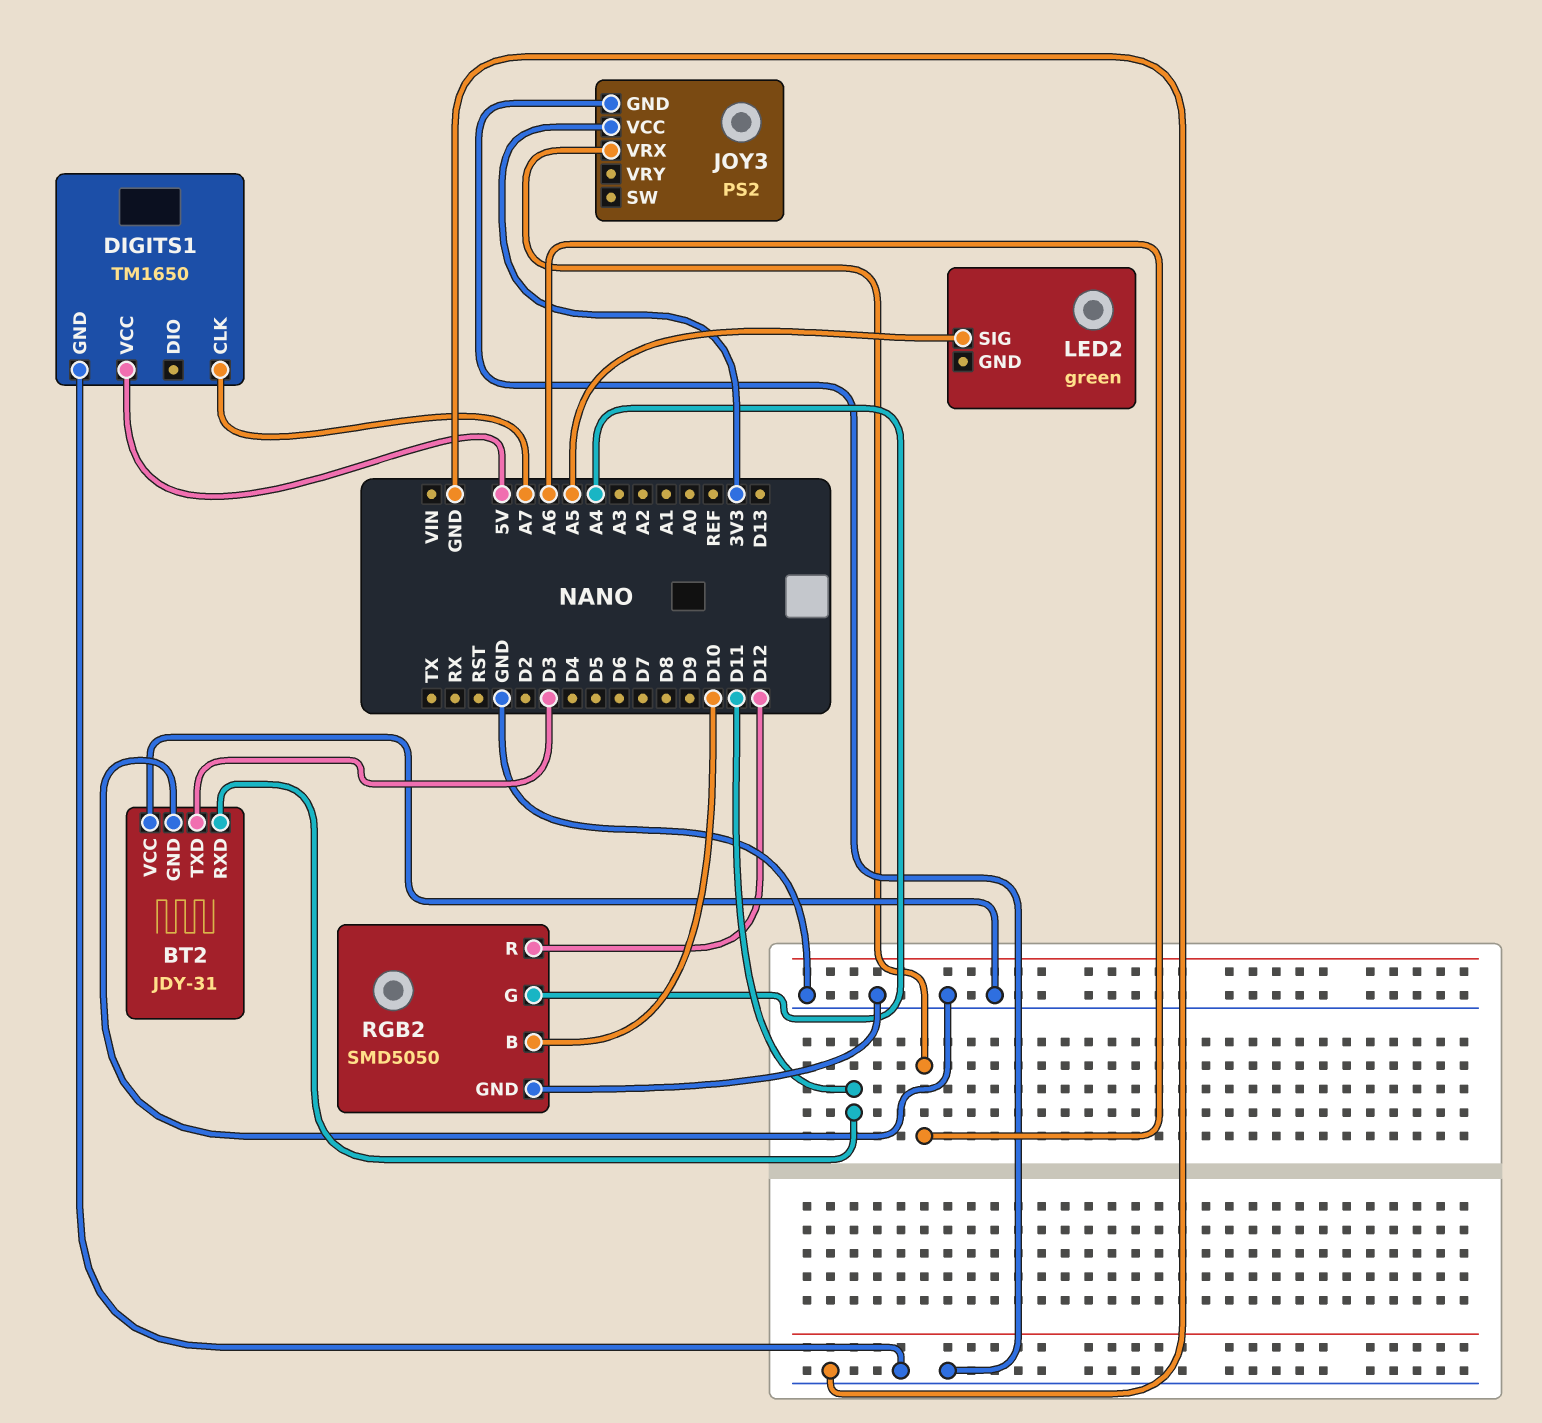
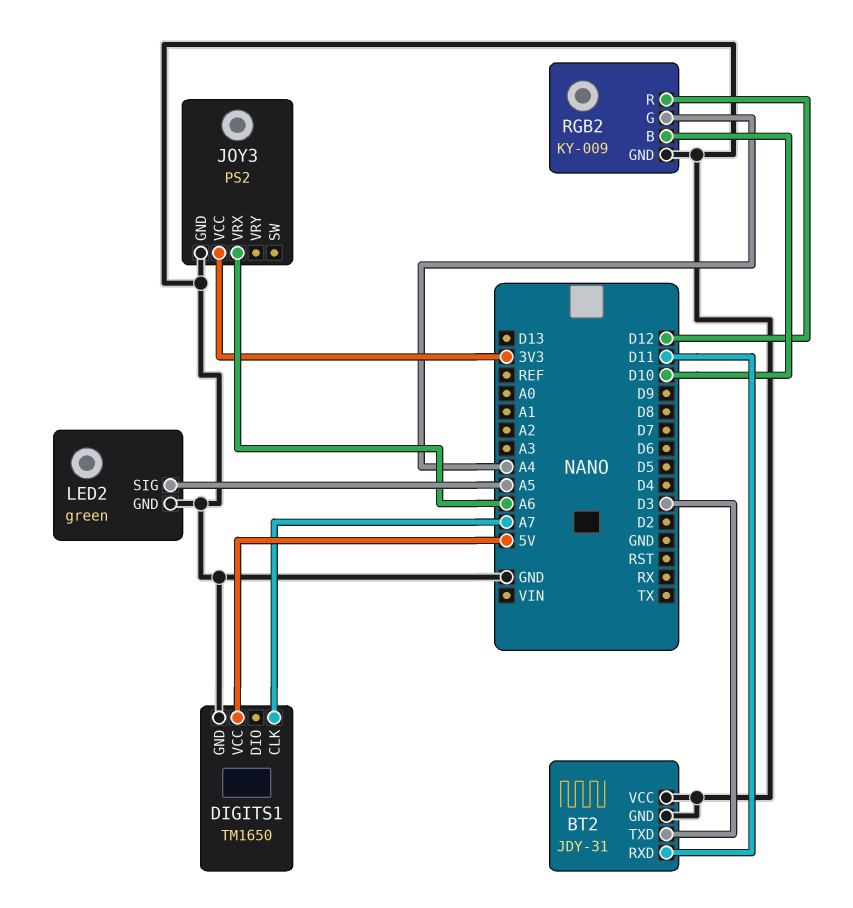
LED2 pin GND: none -> GND
RGB2: SMD5050 -> KY-009

